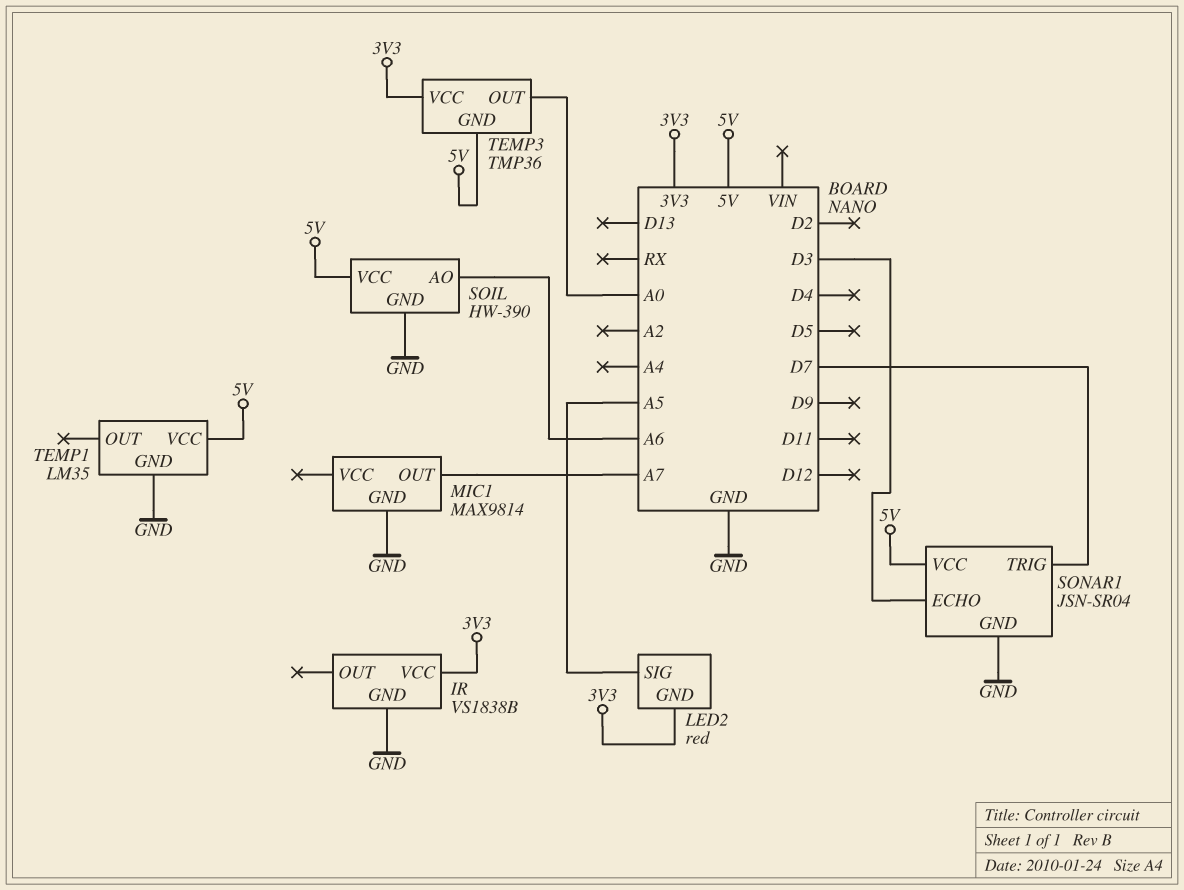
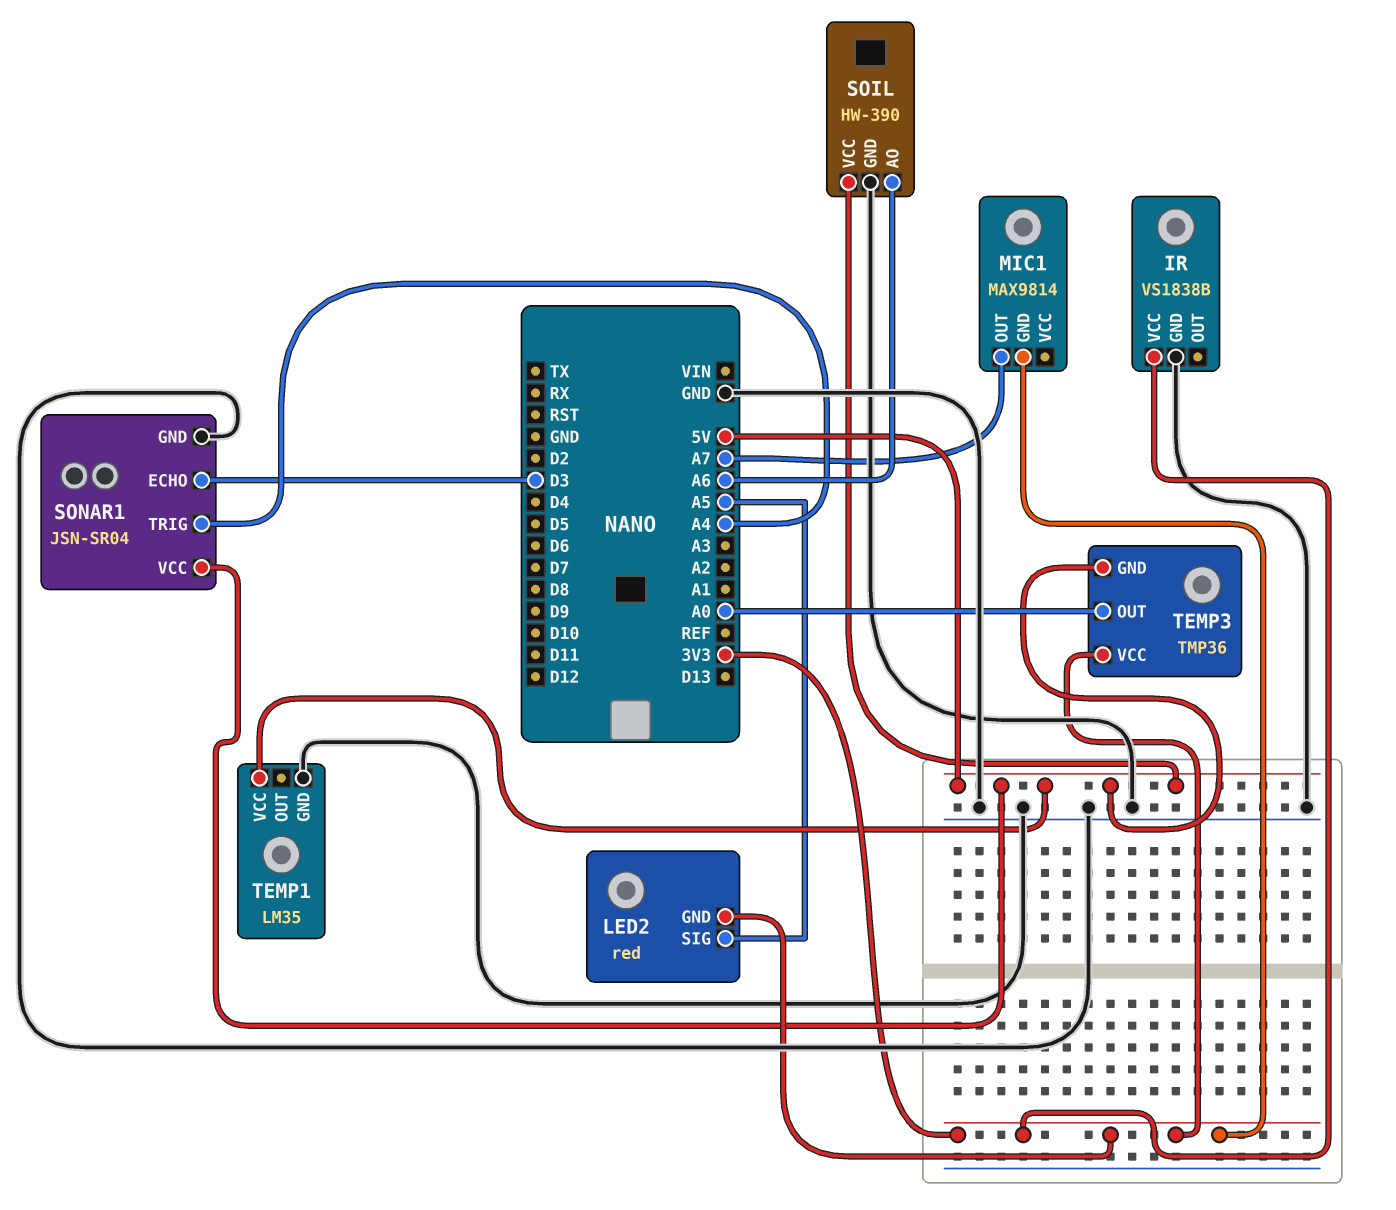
MIC1 pin GND: GND -> 3V3
SONAR1 pin TRIG: D7 -> A4

